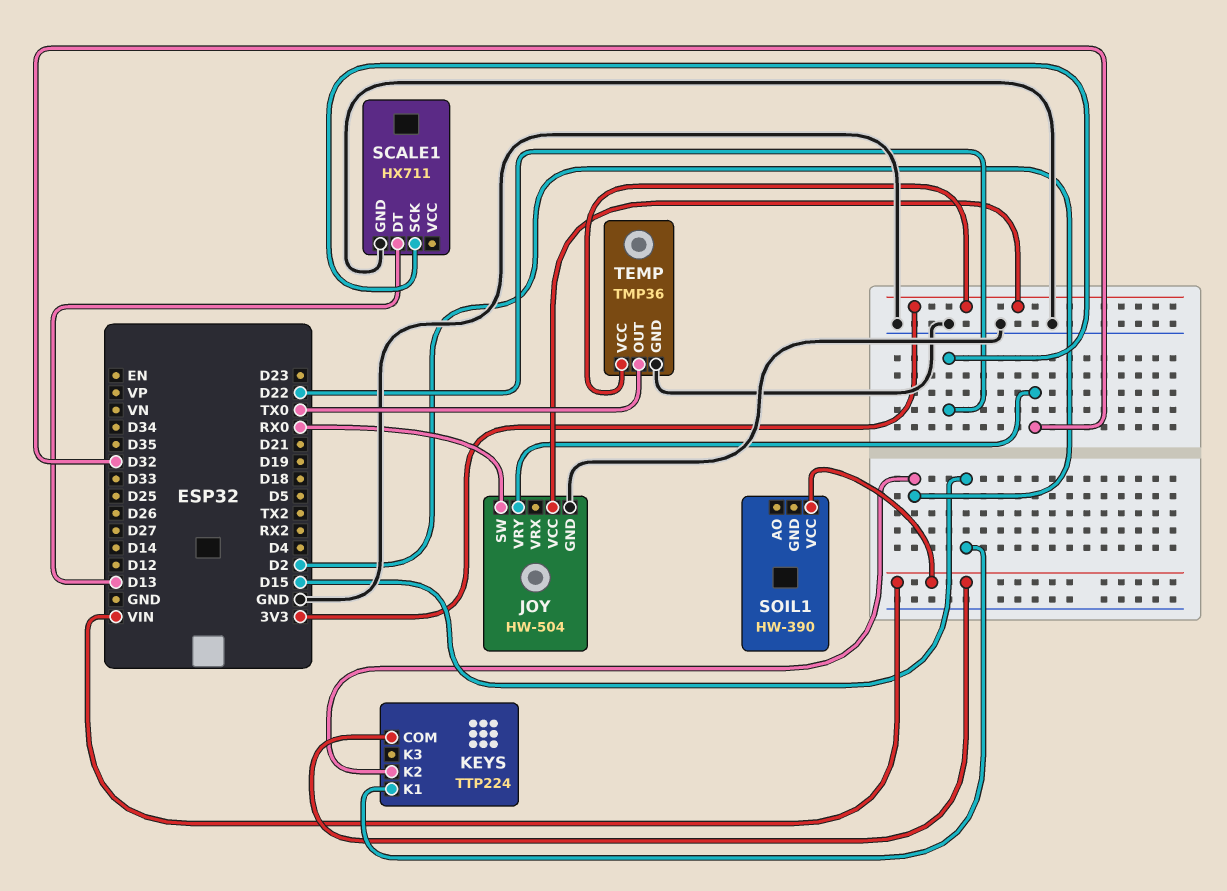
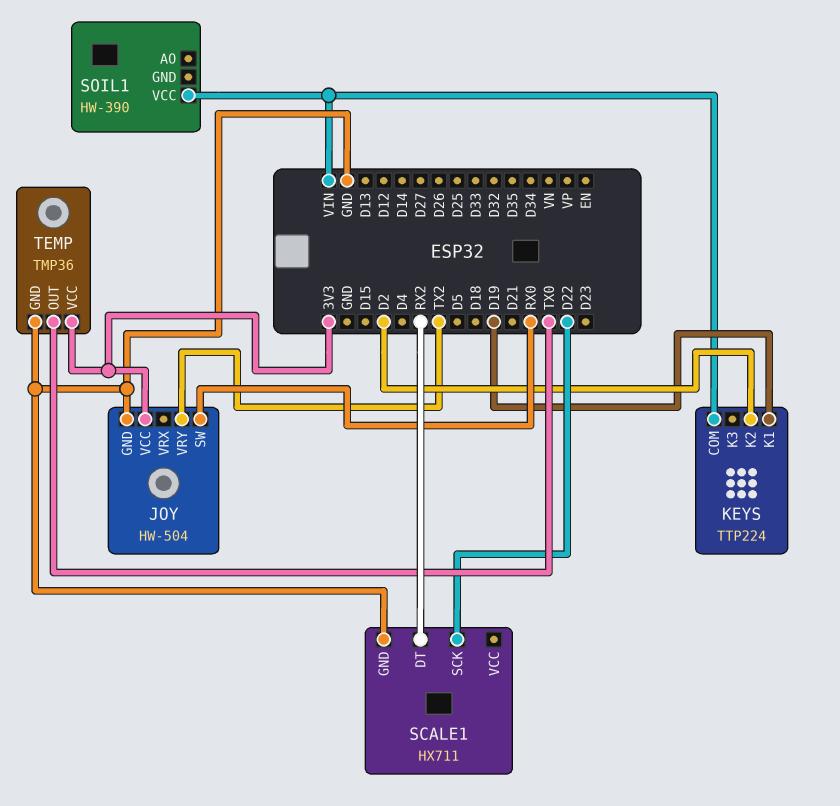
JOY pin VRY: D32 -> TX2
KEYS pin K1: D15 -> D19
SCALE1 pin DT: D13 -> RX2

